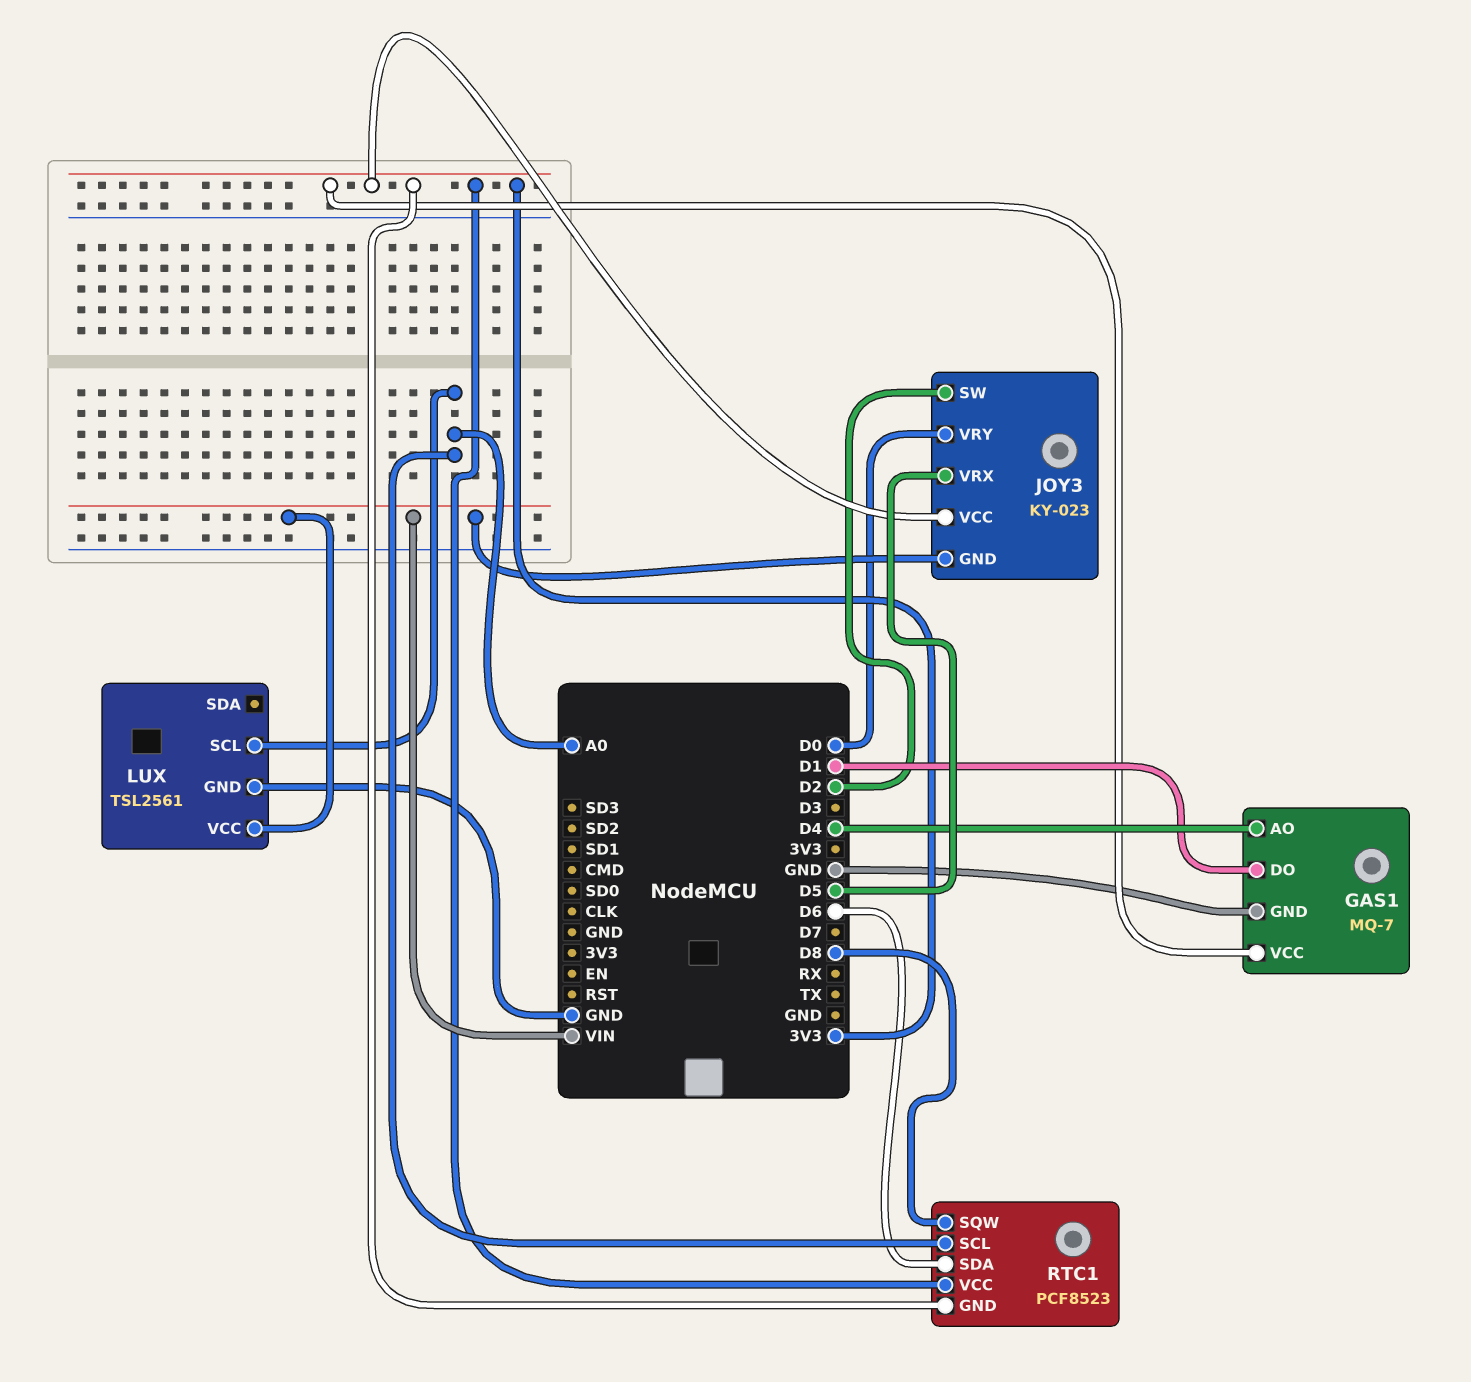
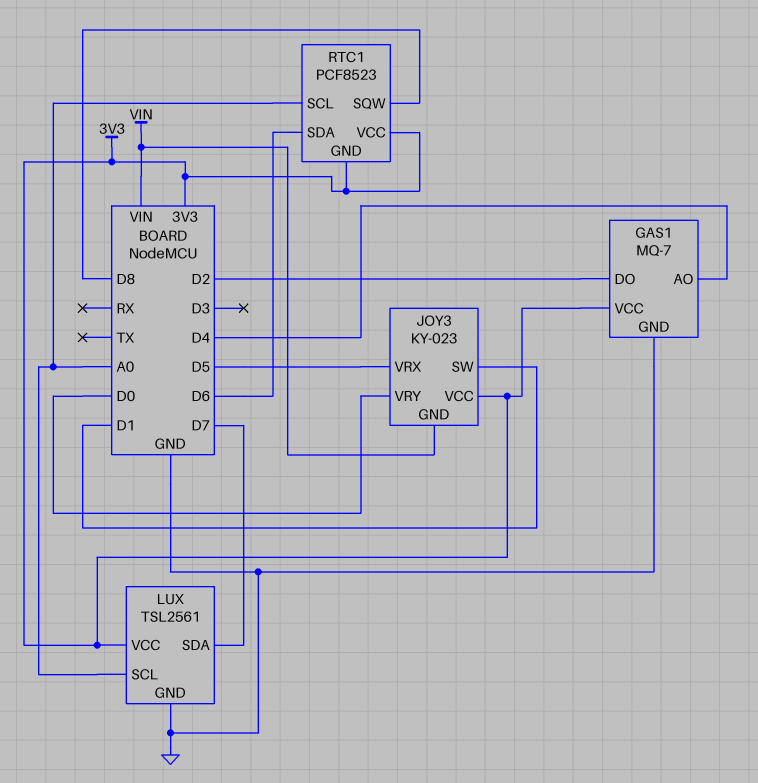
GAS1 pin DO: D1 -> D2
JOY3 pin SW: D2 -> D1
LUX pin SDA: none -> D7
LUX pin VCC: VIN -> 3V3

